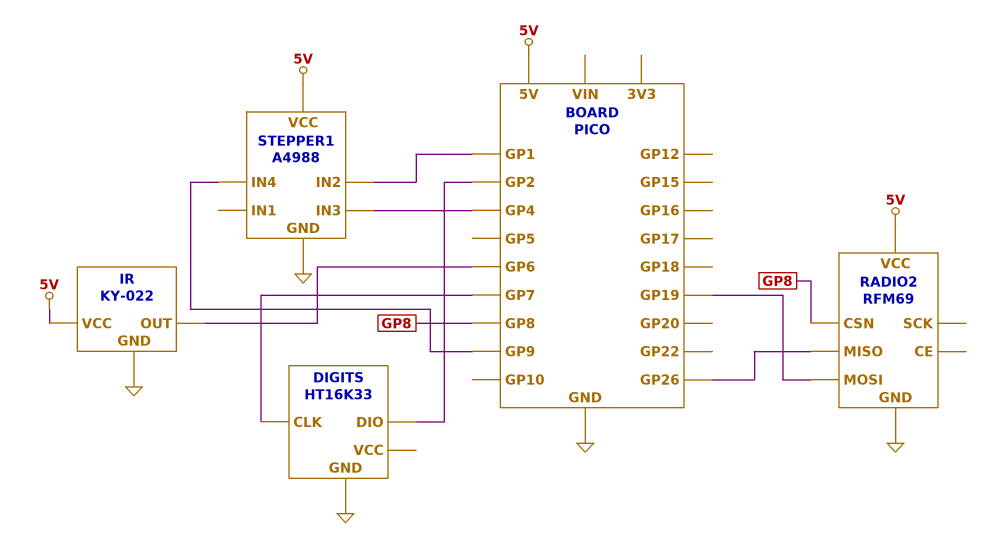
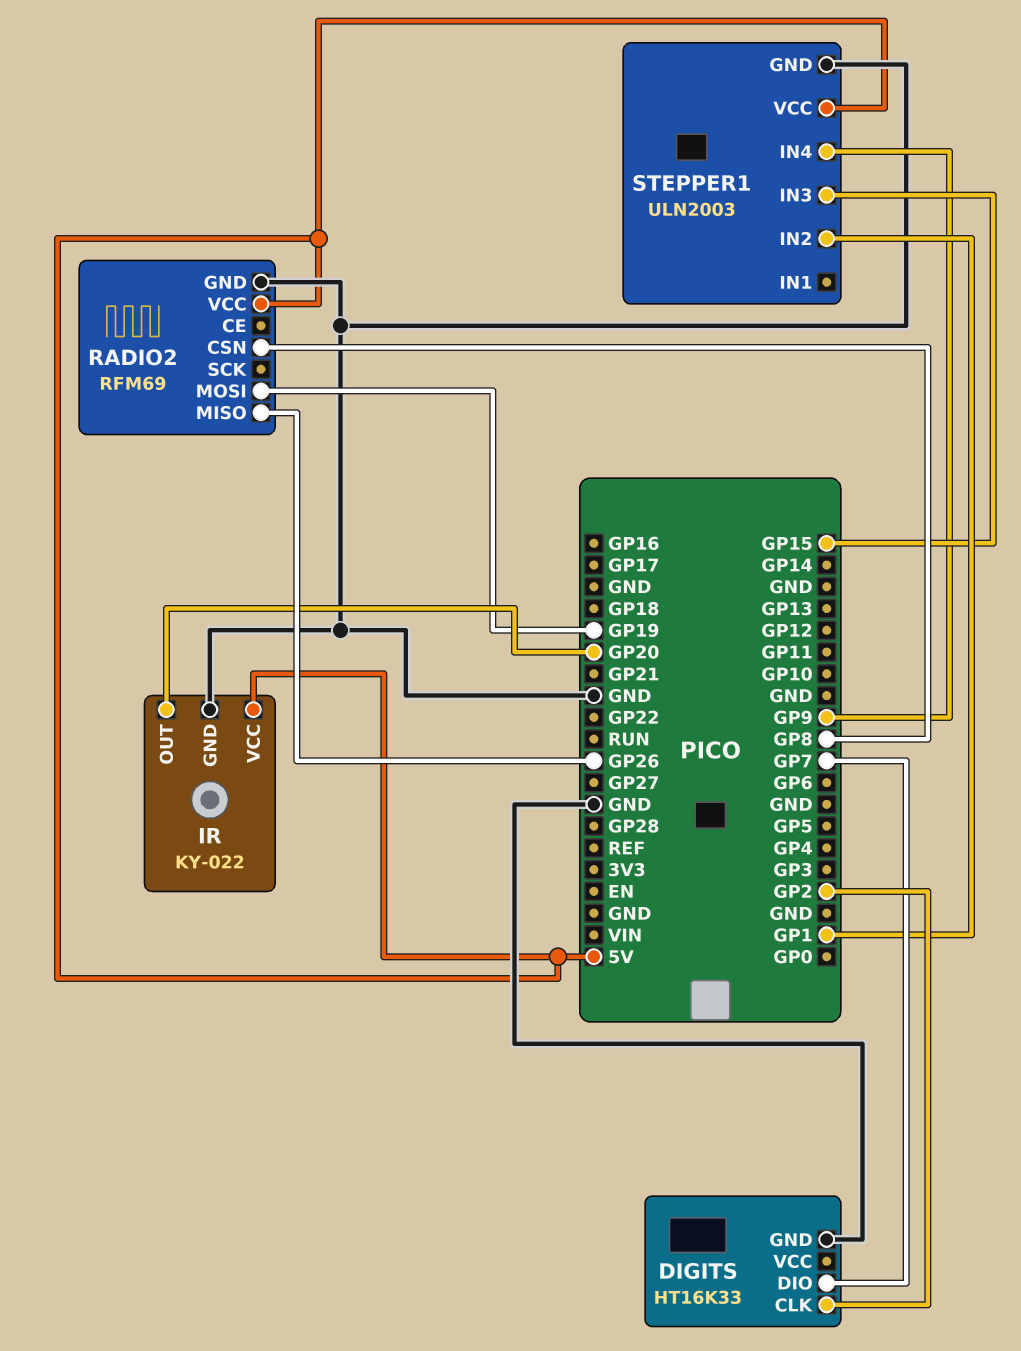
DIGITS pin CLK: GP7 -> GP2
DIGITS pin DIO: GP2 -> GP7
IR pin OUT: GP6 -> GP20
STEPPER1: A4988 -> ULN2003
STEPPER1 pin IN3: GP4 -> GP15

